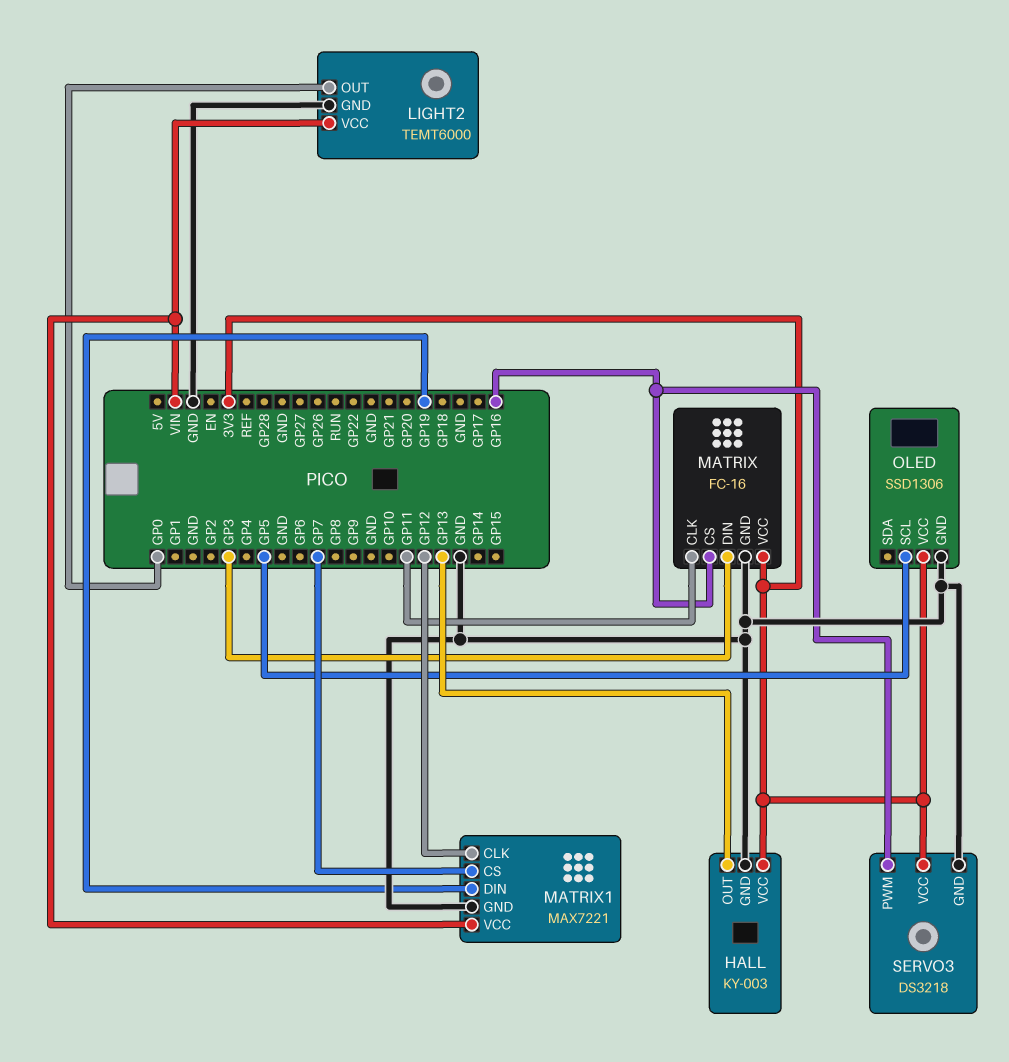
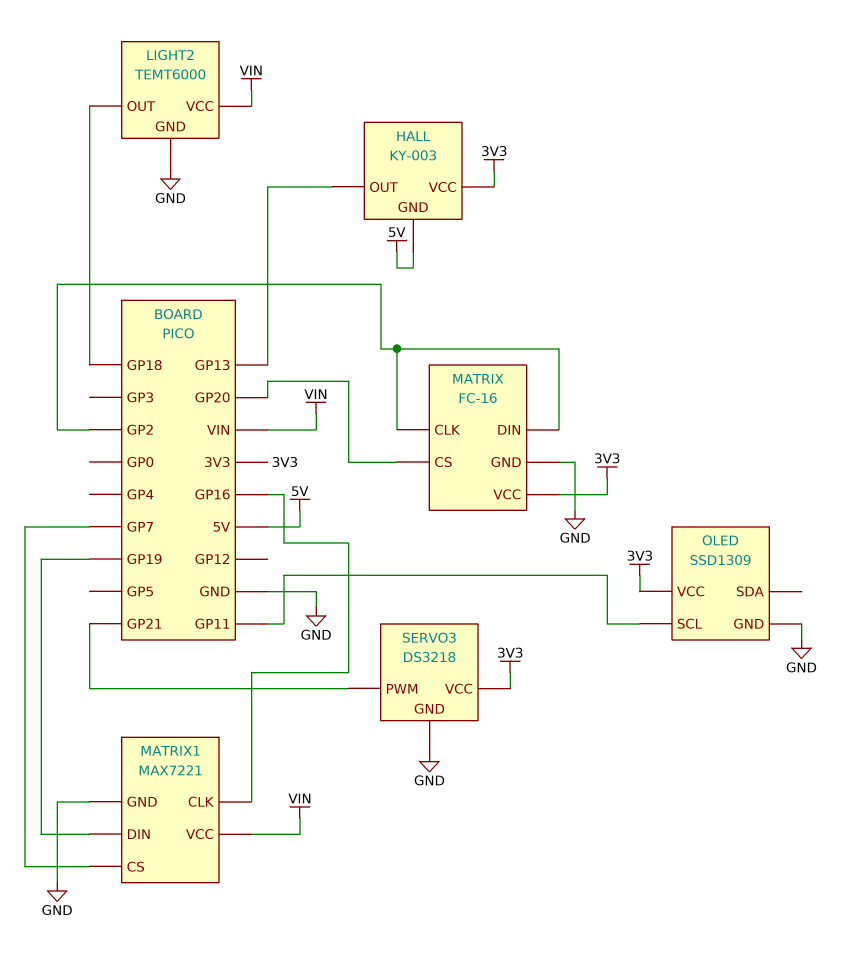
HALL pin GND: GND -> 5V
LIGHT2 pin OUT: GP0 -> GP18
MATRIX pin CLK: GP11 -> GP2
MATRIX pin CS: GP16 -> GP20
MATRIX pin DIN: GP3 -> GP2
MATRIX1 pin CLK: GP12 -> GP16
OLED: SSD1306 -> SSD1309
OLED pin SCL: GP5 -> GP11
SERVO3 pin PWM: GP16 -> GP21

